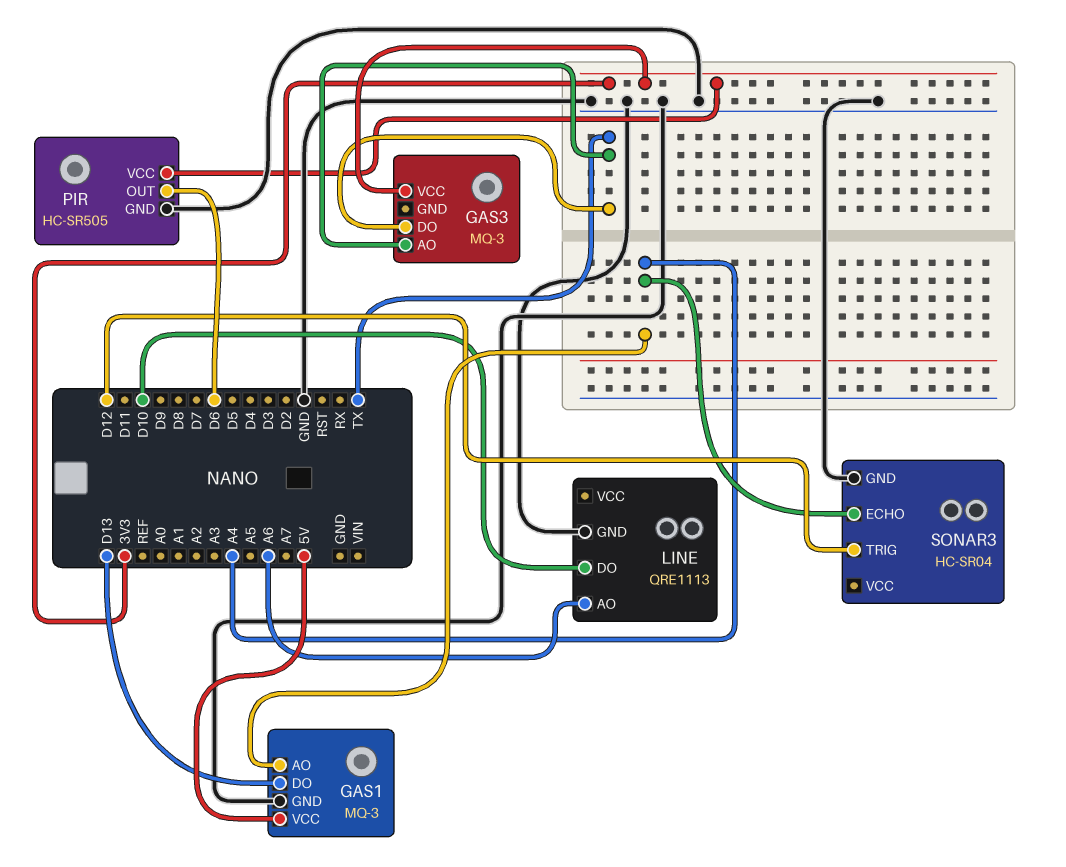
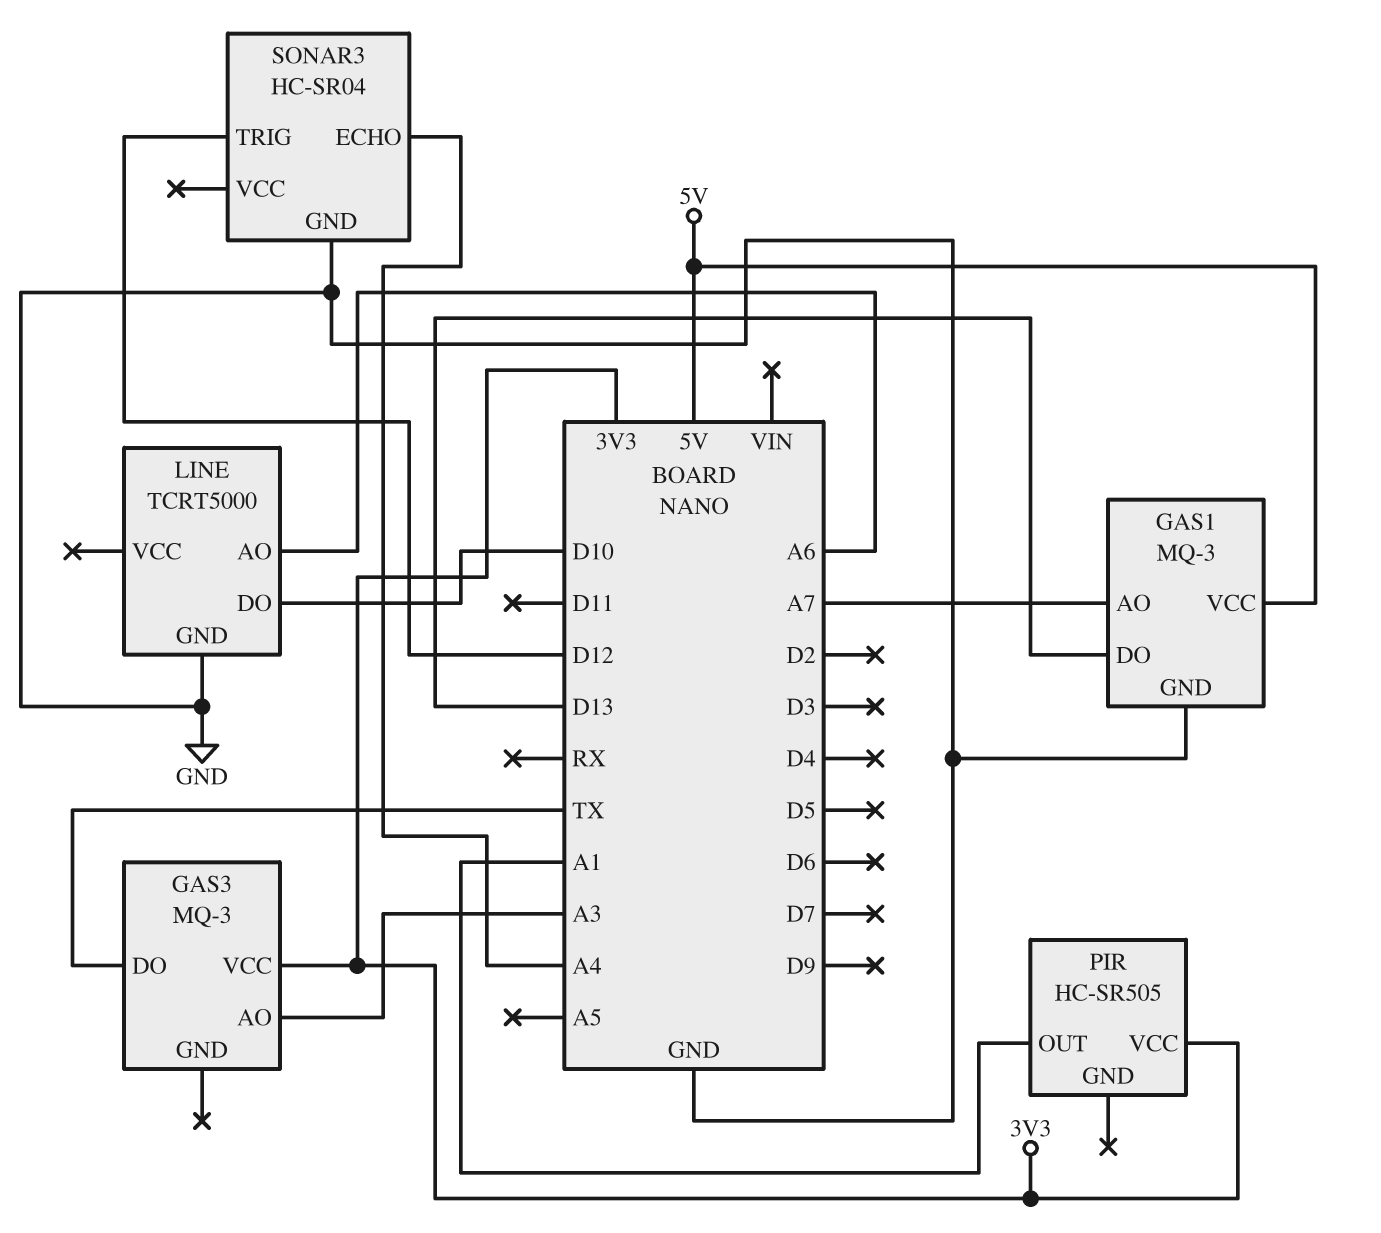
GAS1 pin AO: A4 -> A7
GAS3 pin AO: TX -> A3
LINE: QRE1113 -> TCRT5000
PIR pin GND: GND -> none
PIR pin OUT: D6 -> A1

